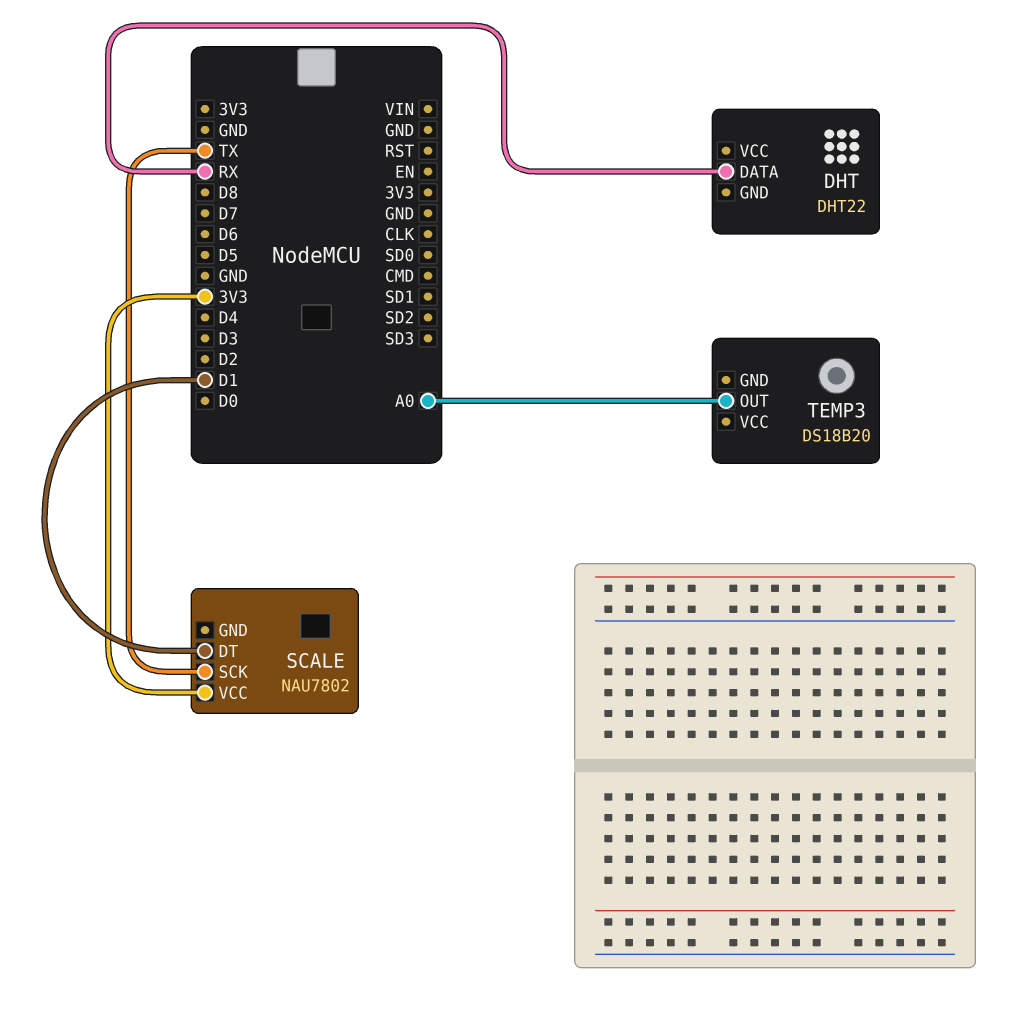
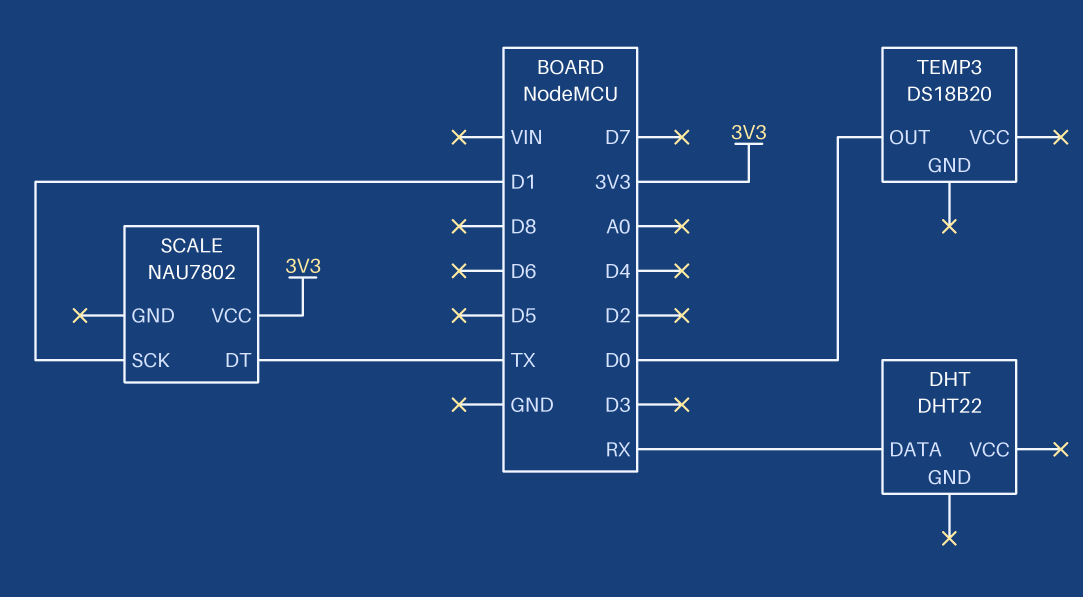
SCALE pin DT: D1 -> TX
SCALE pin SCK: TX -> D1
TEMP3 pin OUT: A0 -> D0

